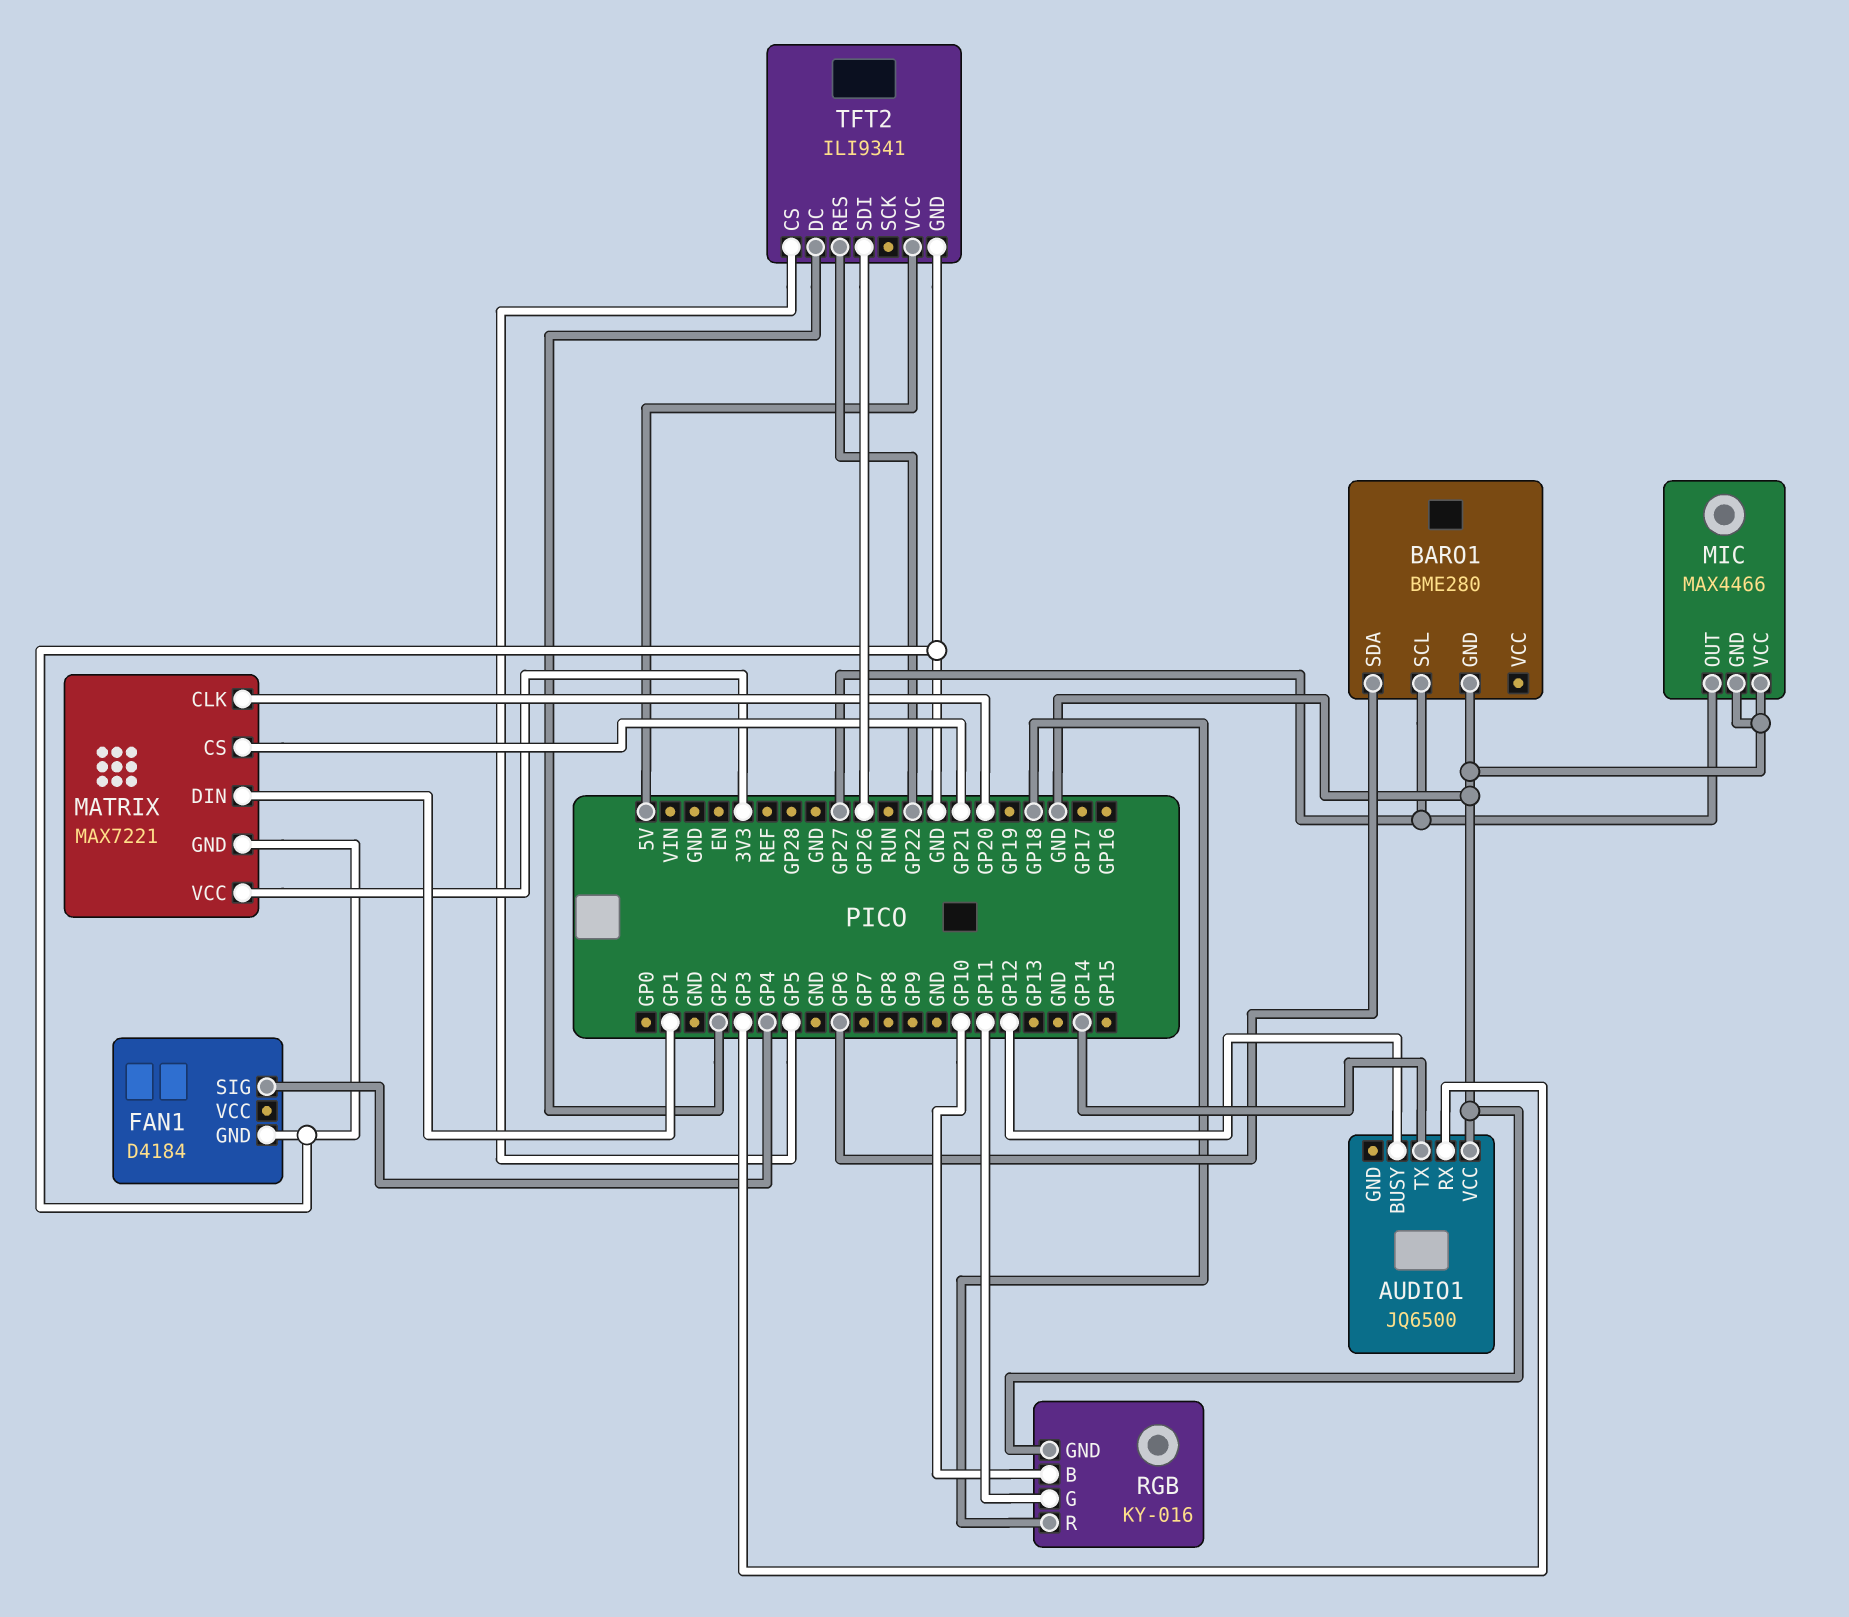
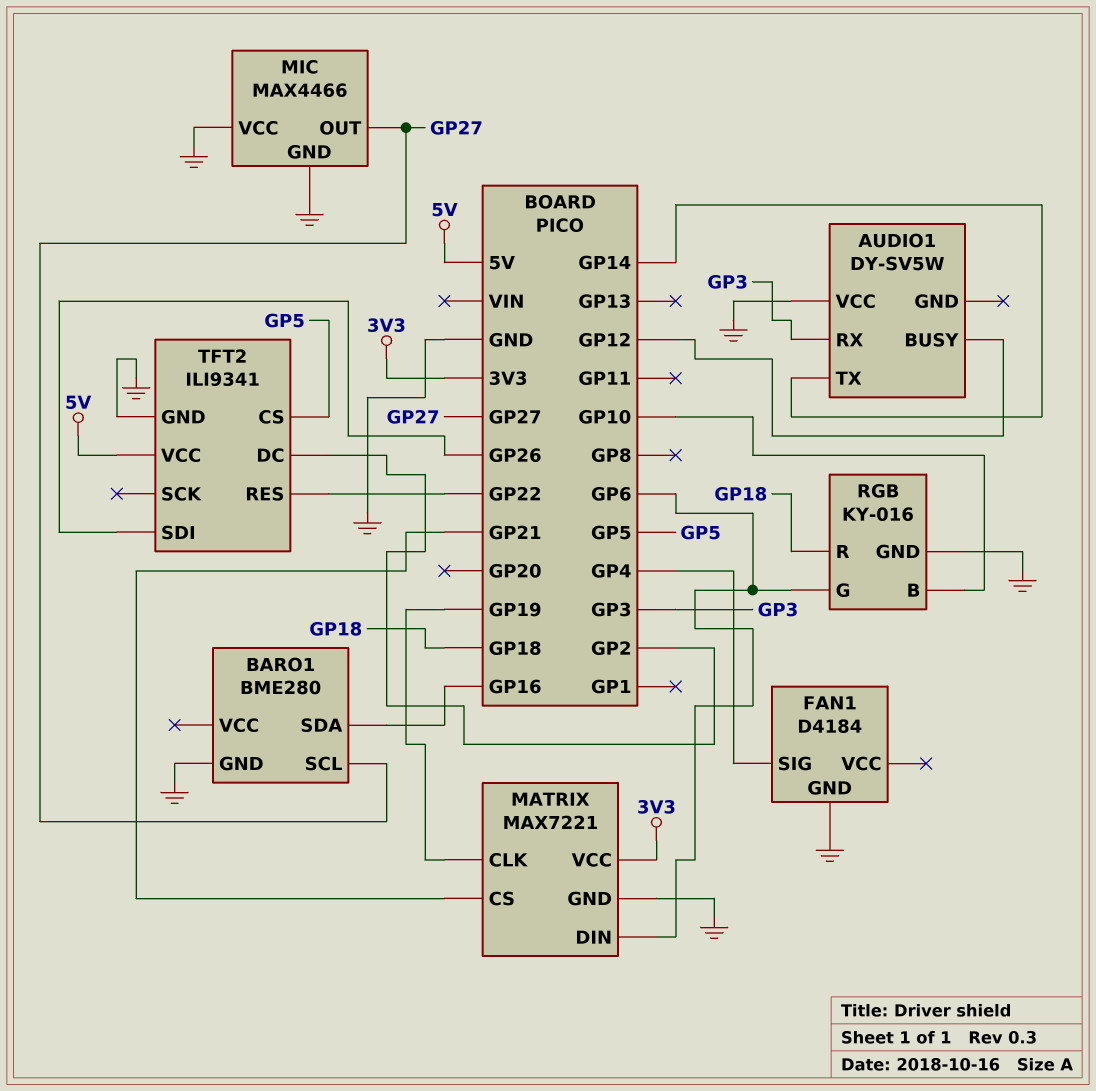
AUDIO1: JQ6500 -> DY-SV5W
BARO1 pin SDA: GP6 -> GP16
MATRIX pin CLK: GP20 -> GP19
MATRIX pin DIN: GP1 -> GP6
RGB pin G: GP11 -> GP6

